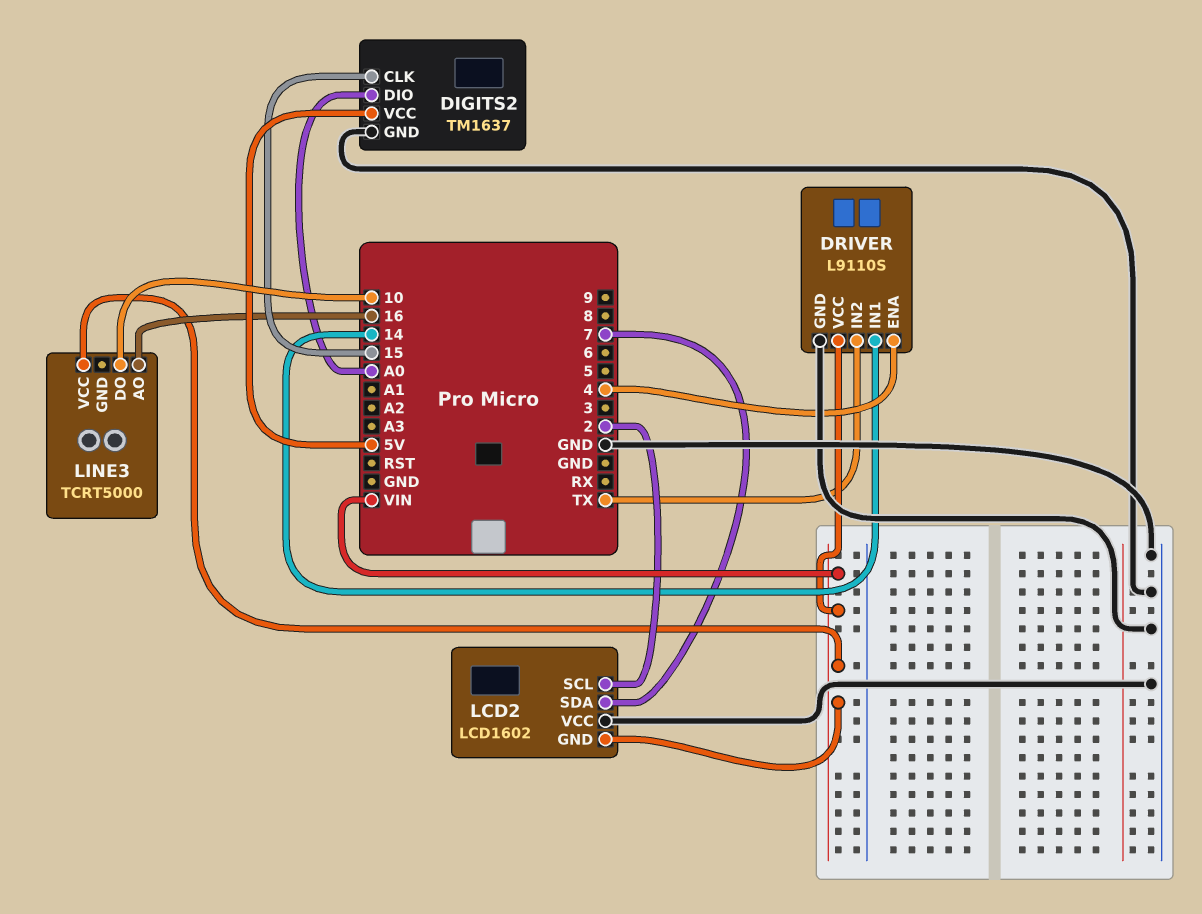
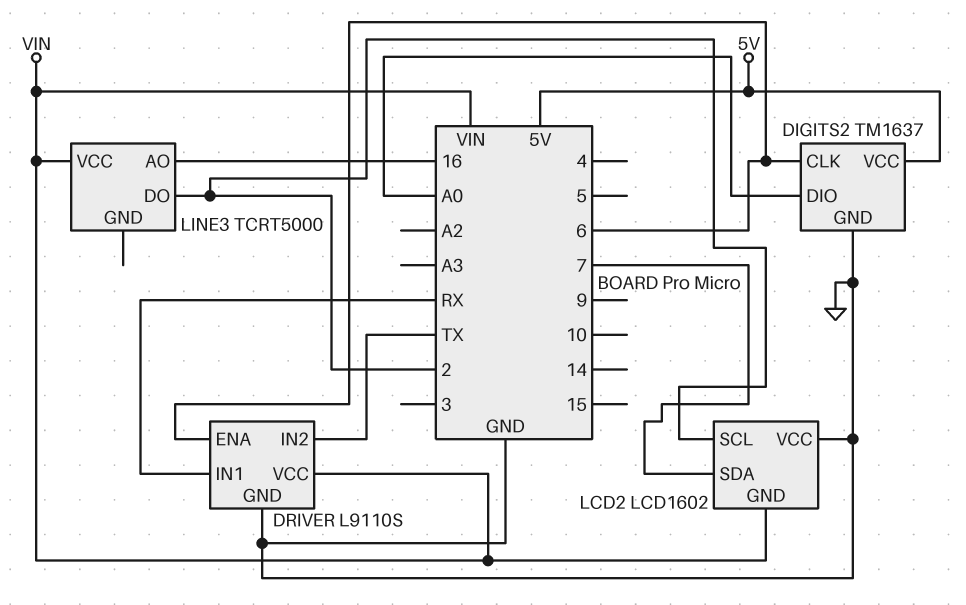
DIGITS2 pin CLK: 15 -> 6
DRIVER pin ENA: 4 -> 6
DRIVER pin IN1: 14 -> RX
LINE3 pin DO: 10 -> 2

